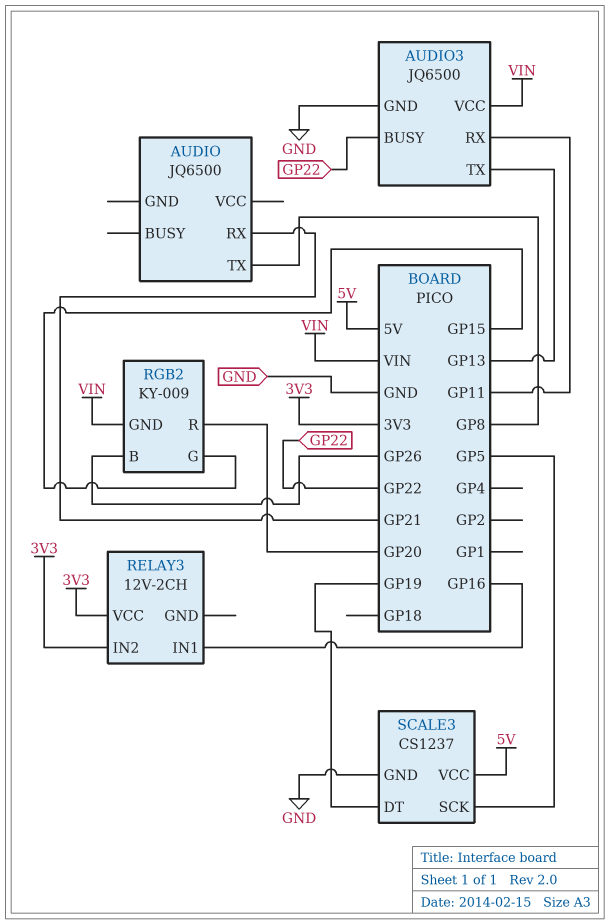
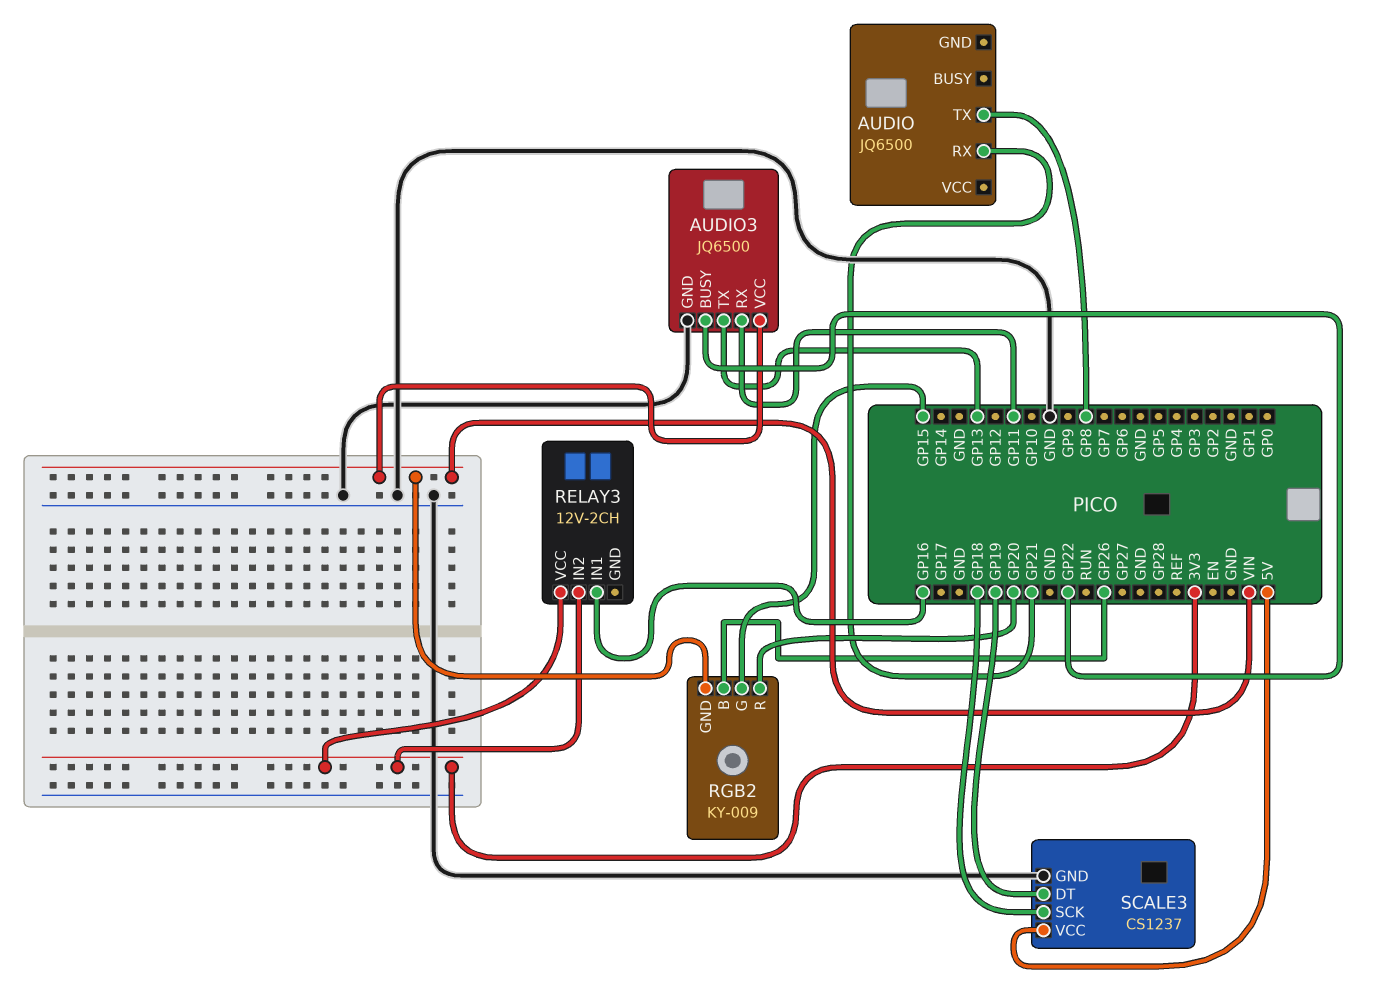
SCALE3 pin SCK: GP5 -> GP18

